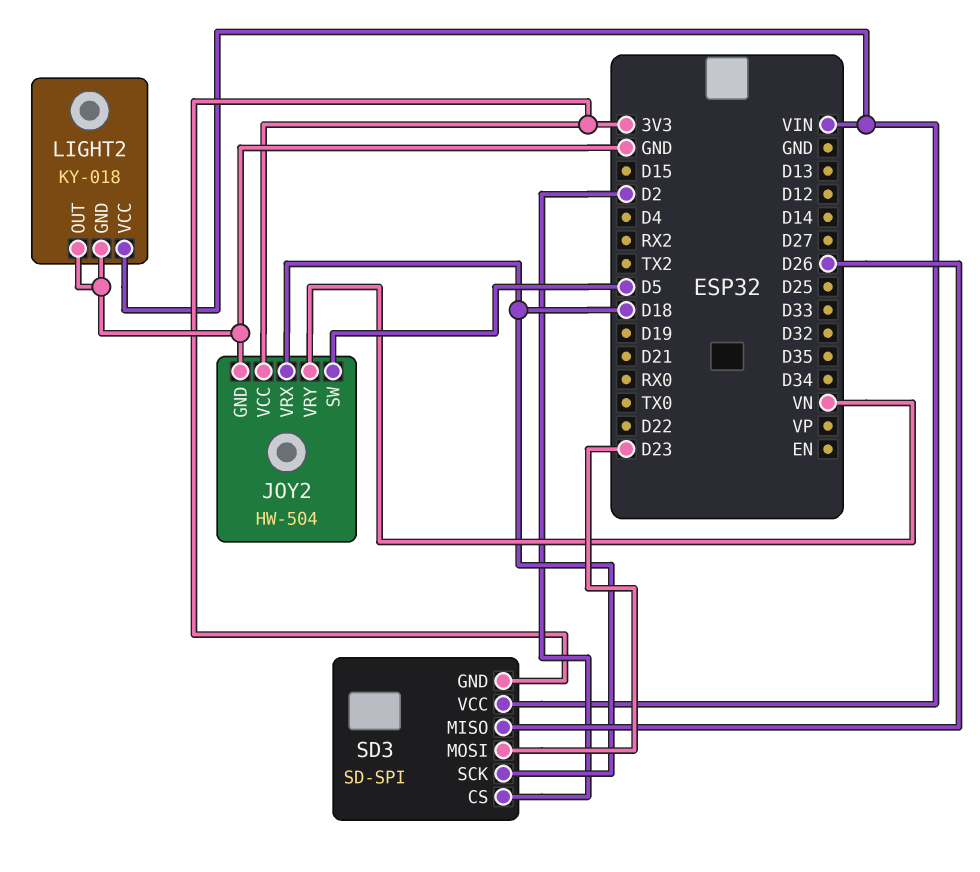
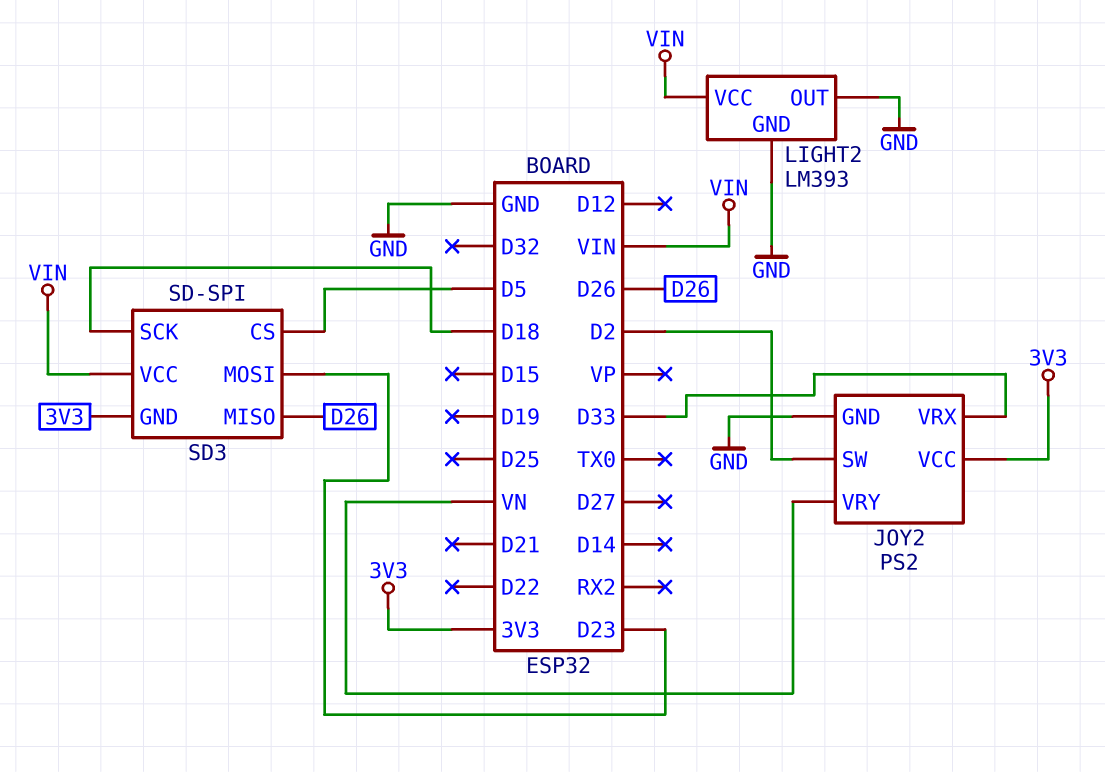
JOY2: HW-504 -> PS2
JOY2 pin SW: D5 -> D2
JOY2 pin VRX: D18 -> D33
LIGHT2: KY-018 -> LM393
SD3 pin CS: D2 -> D5

